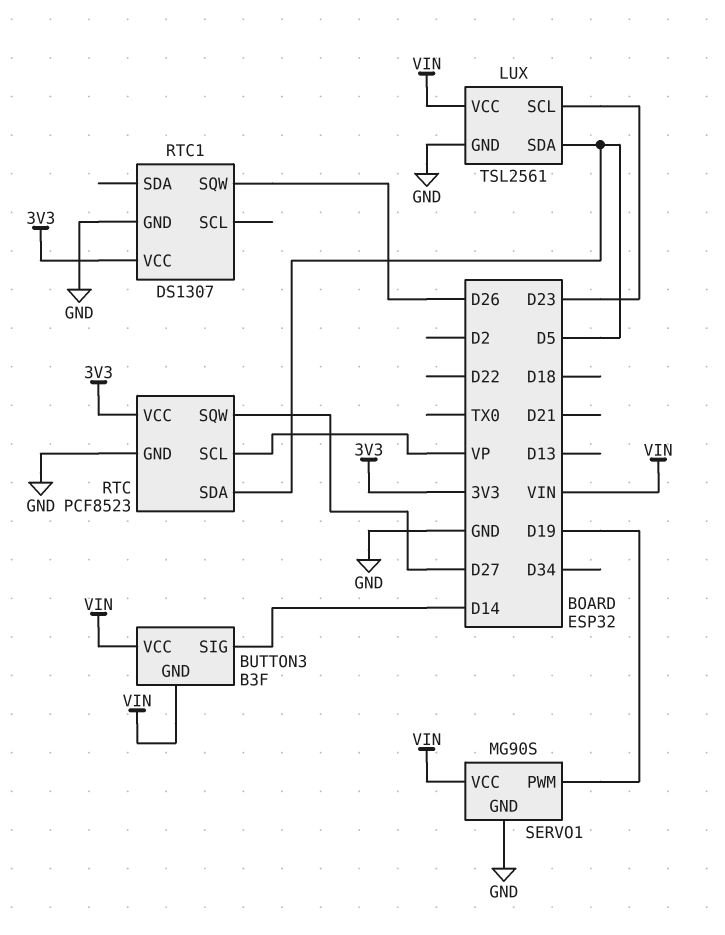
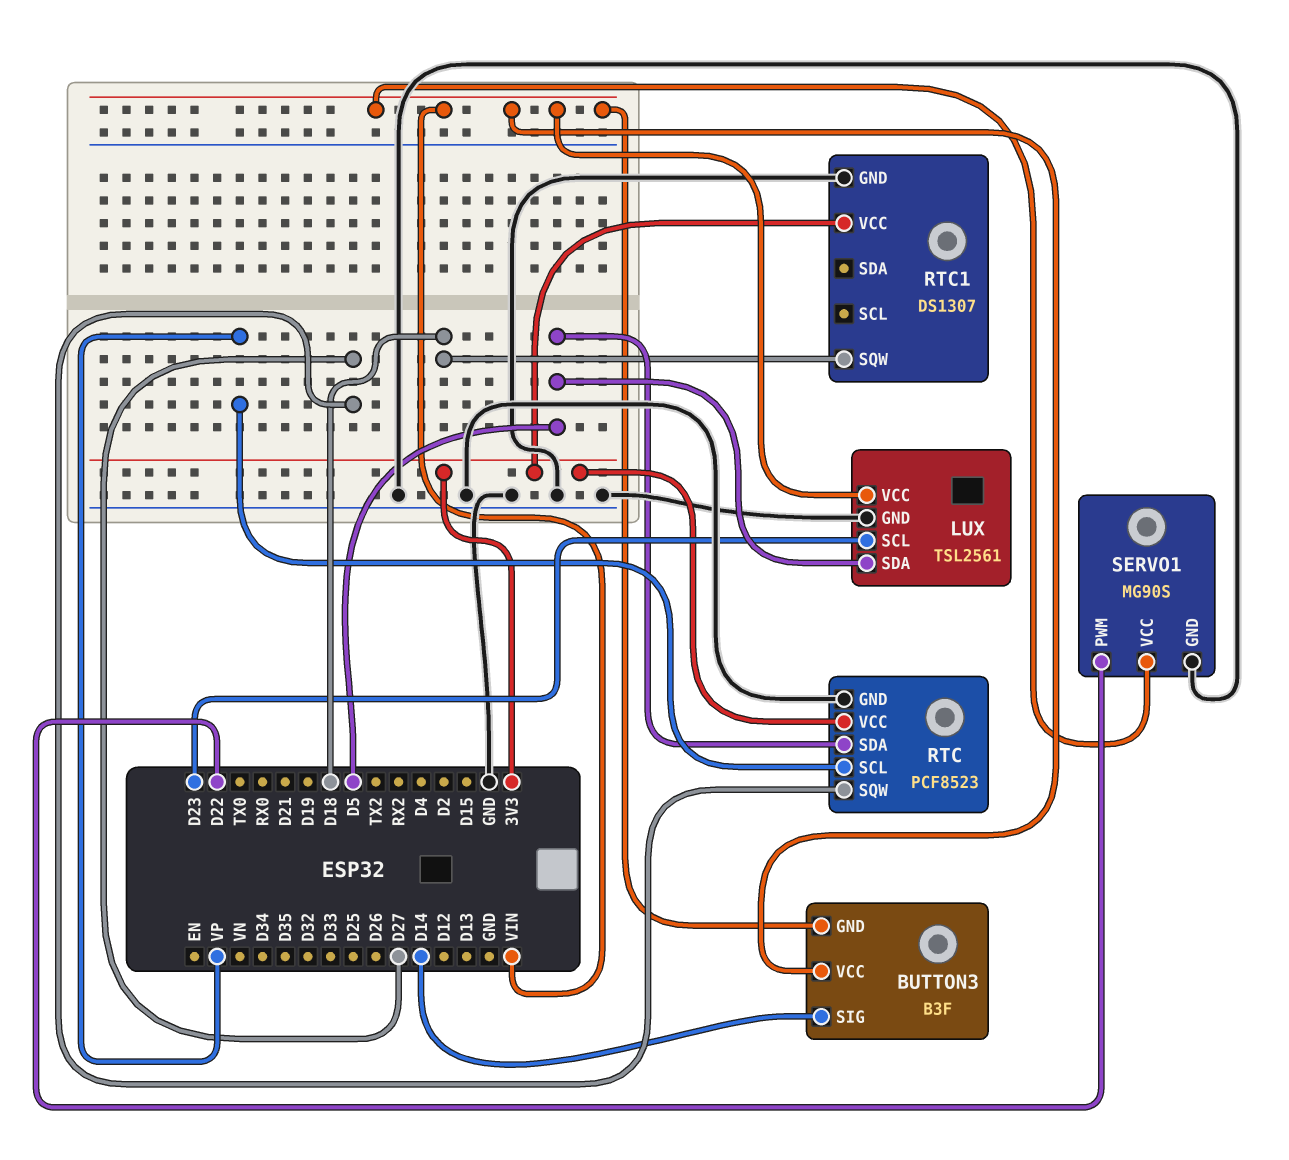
RTC1 pin SQW: D26 -> D18
SERVO1 pin PWM: D19 -> D22

